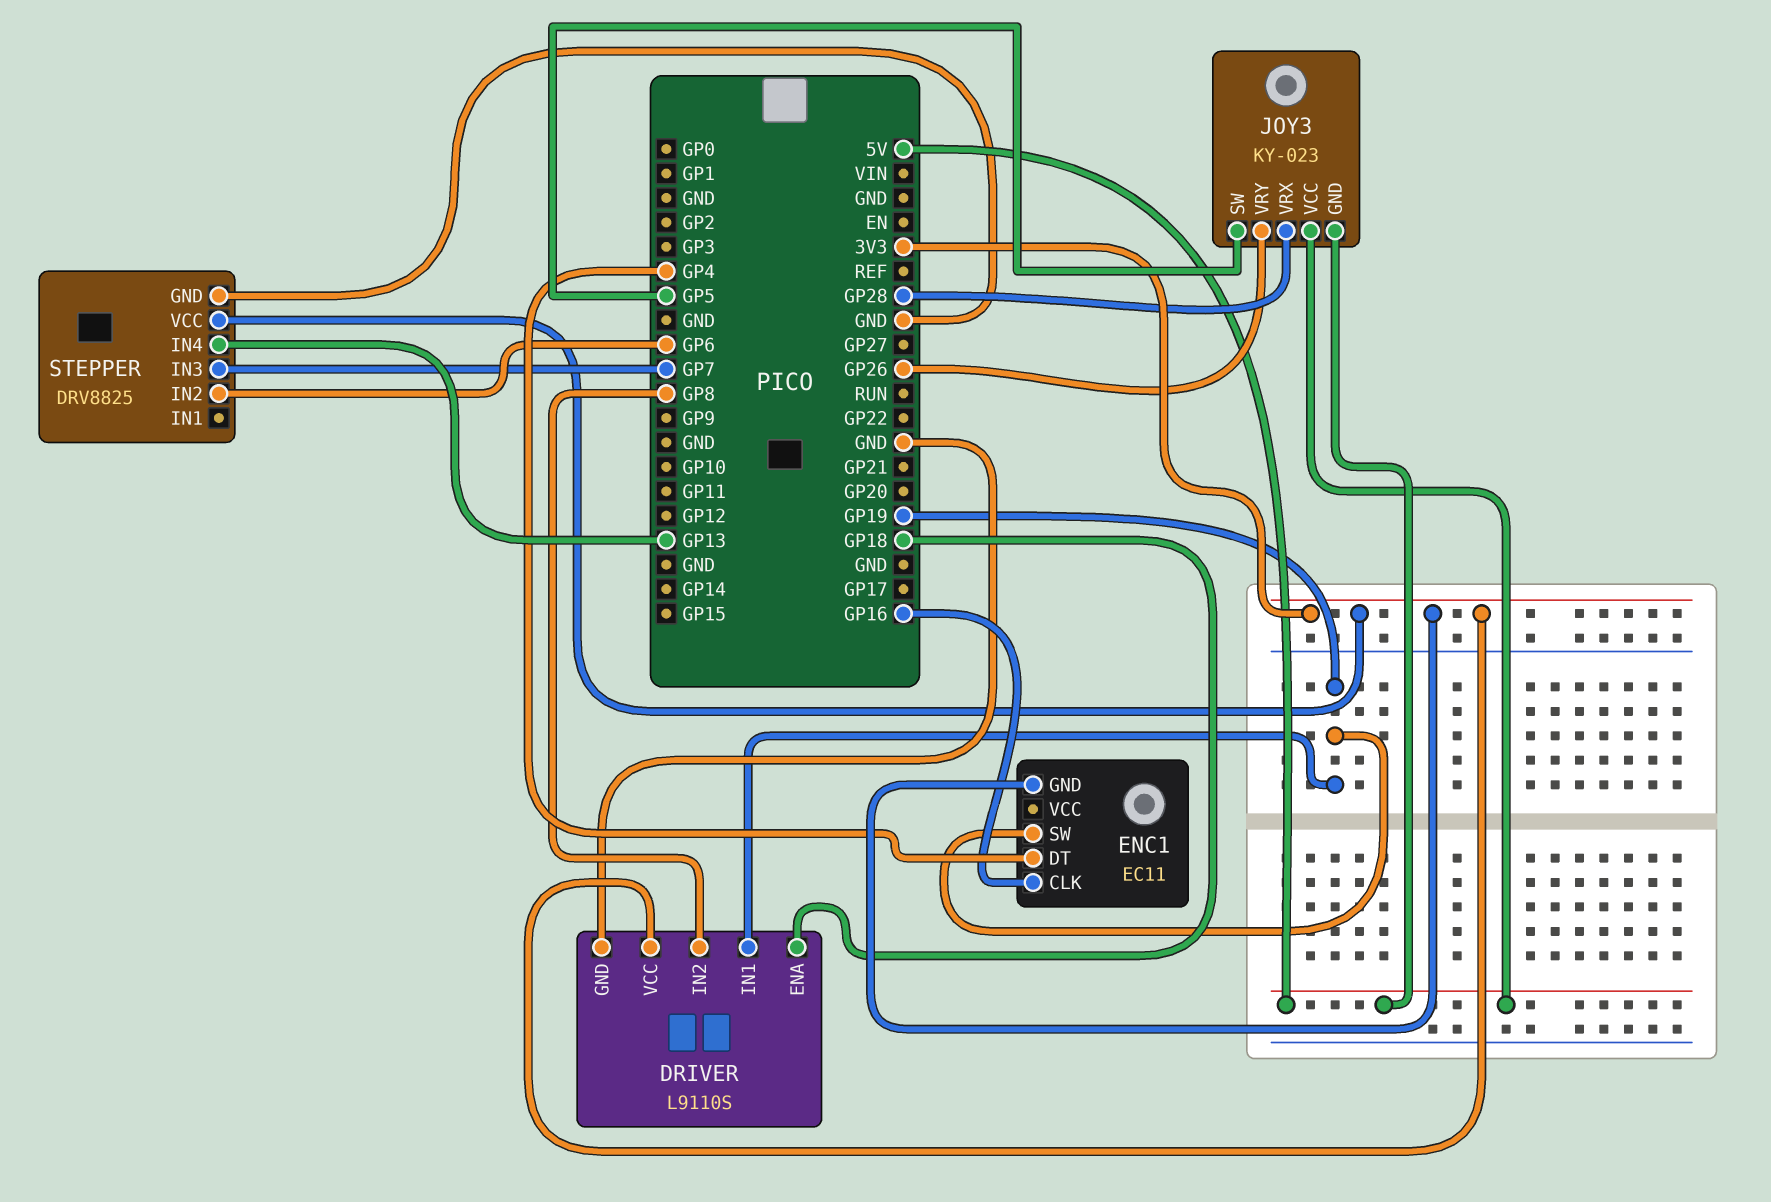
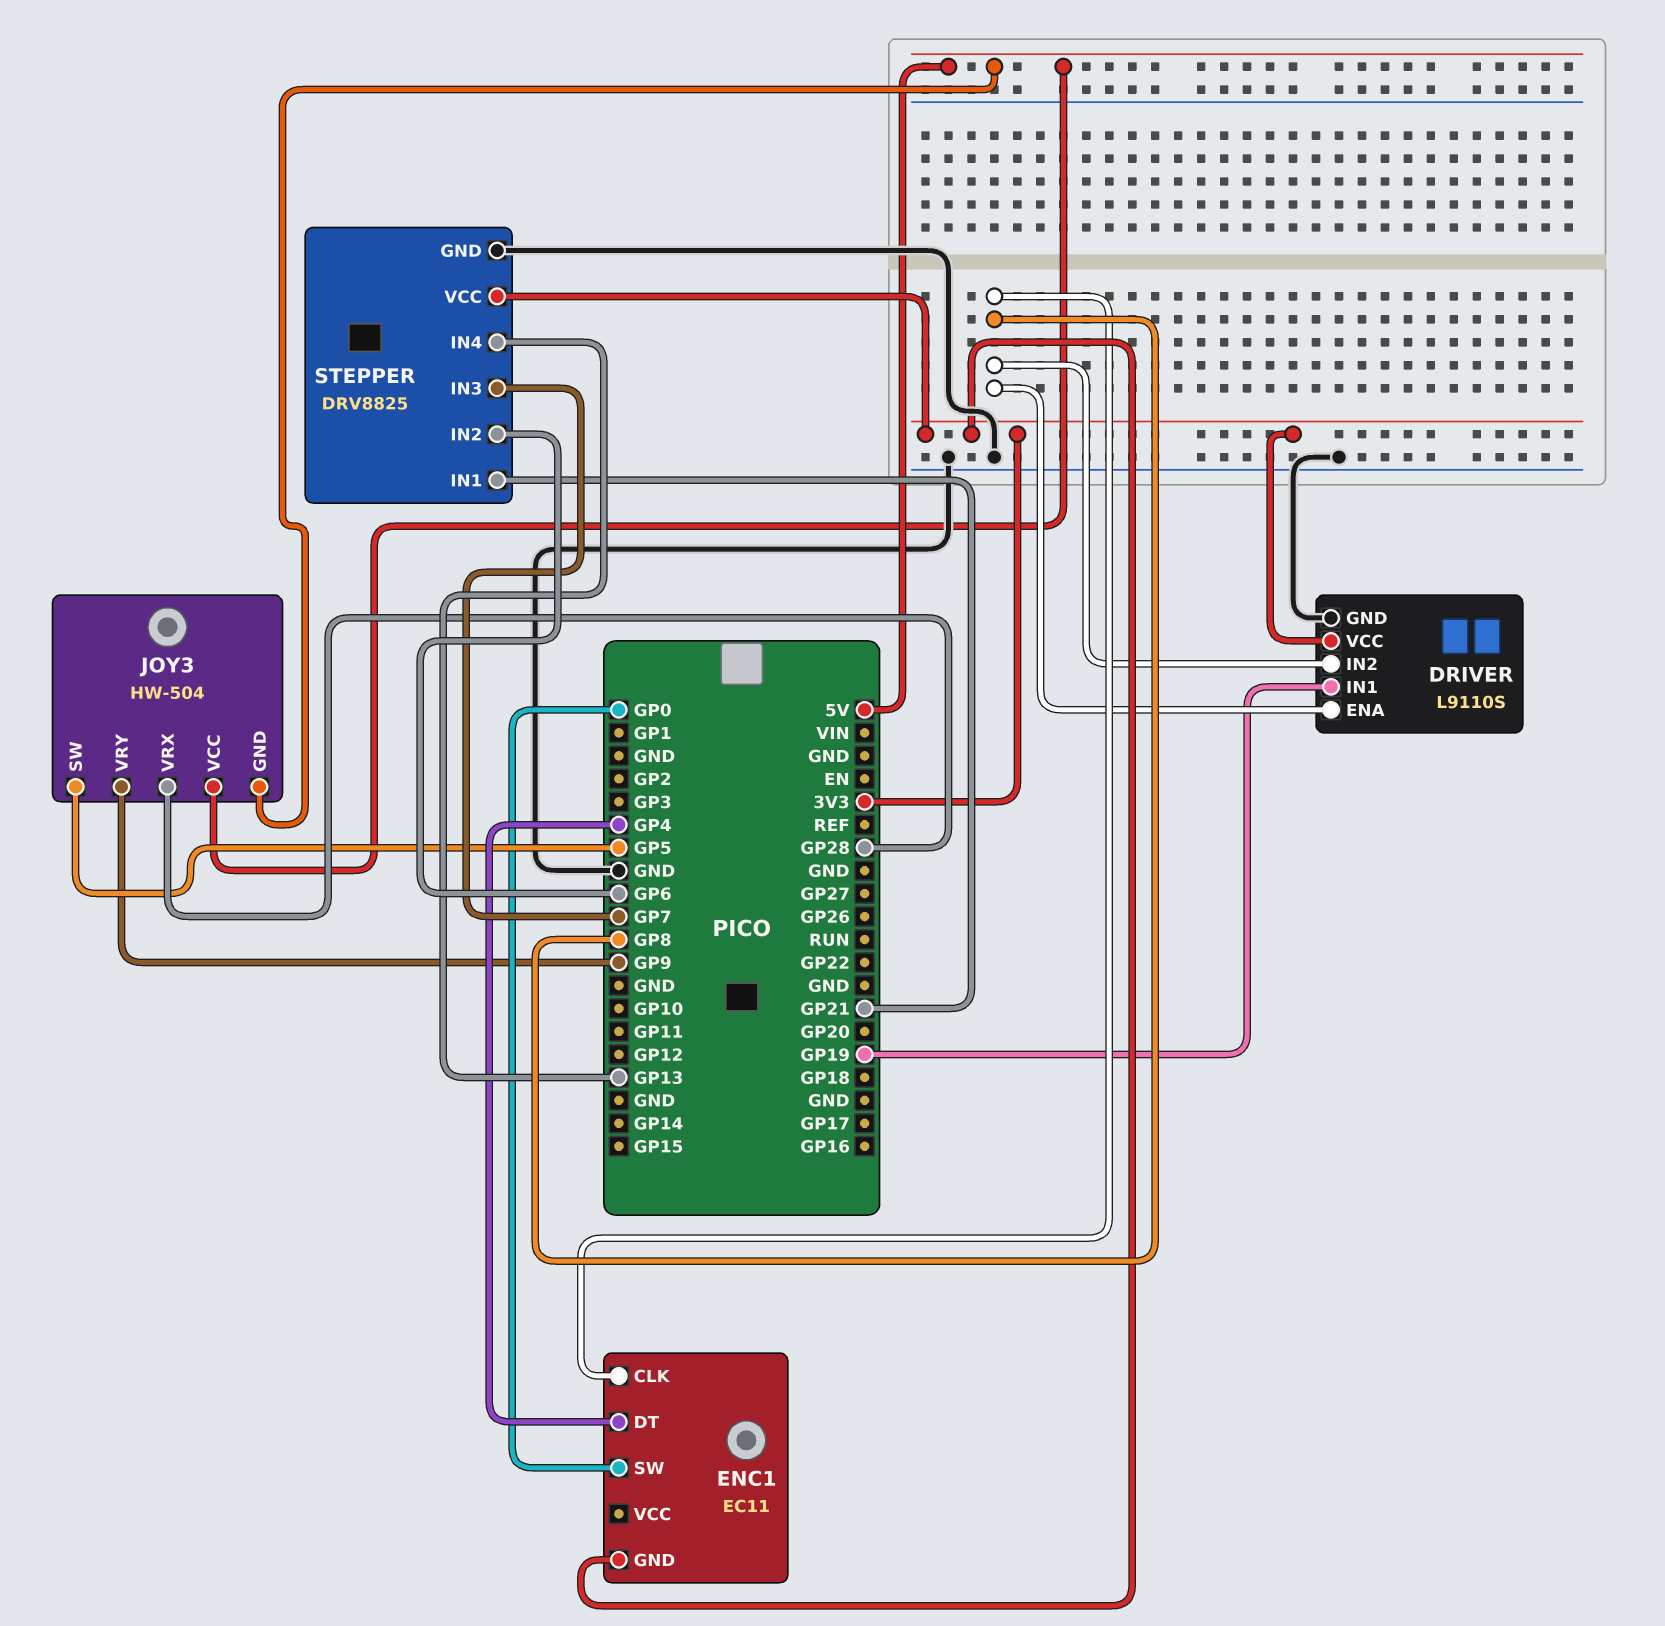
DRIVER pin ENA: GP18 -> GP8
ENC1 pin CLK: GP16 -> GP8
ENC1 pin SW: GP19 -> GP0
JOY3: KY-023 -> HW-504
JOY3 pin VRY: GP26 -> GP9
STEPPER pin IN1: none -> GP21

